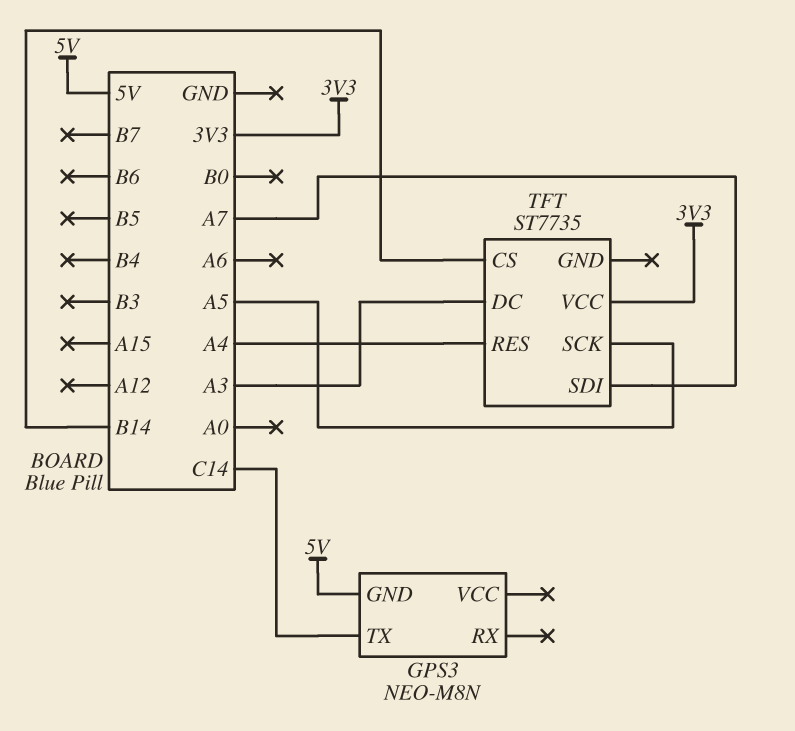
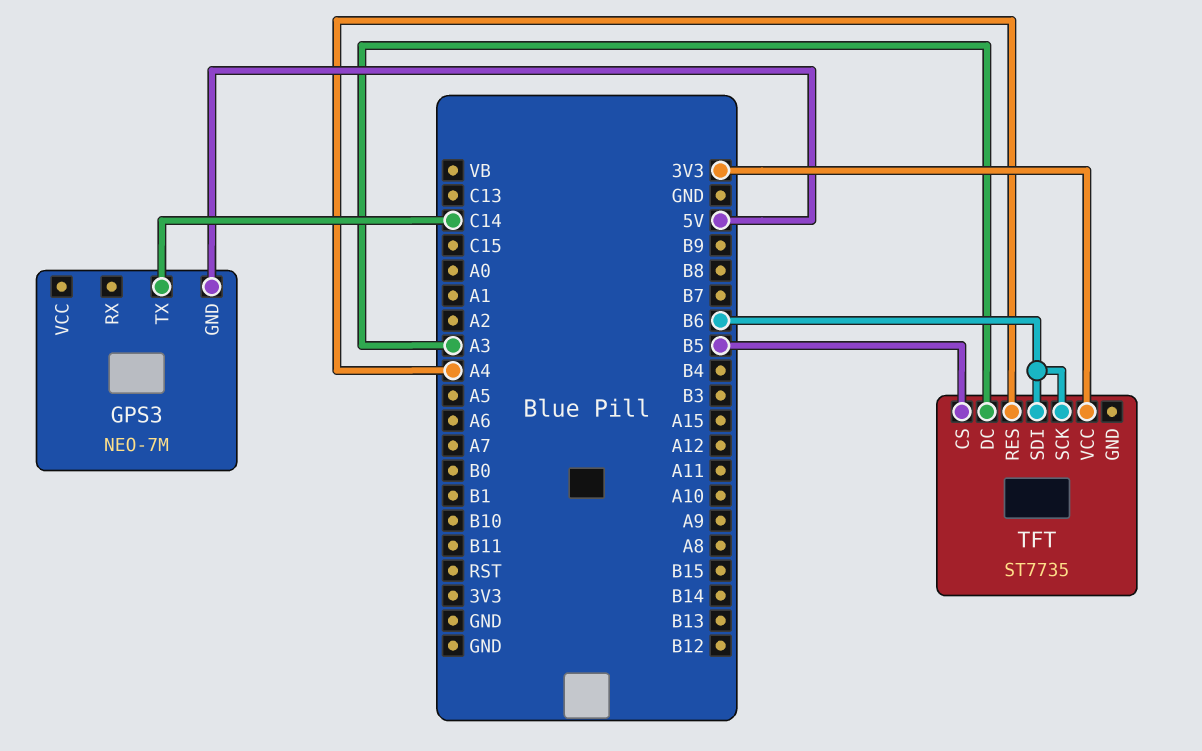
GPS3: NEO-M8N -> NEO-7M
TFT pin CS: B14 -> B5
TFT pin SCK: A5 -> B6
TFT pin SDI: A7 -> B6

